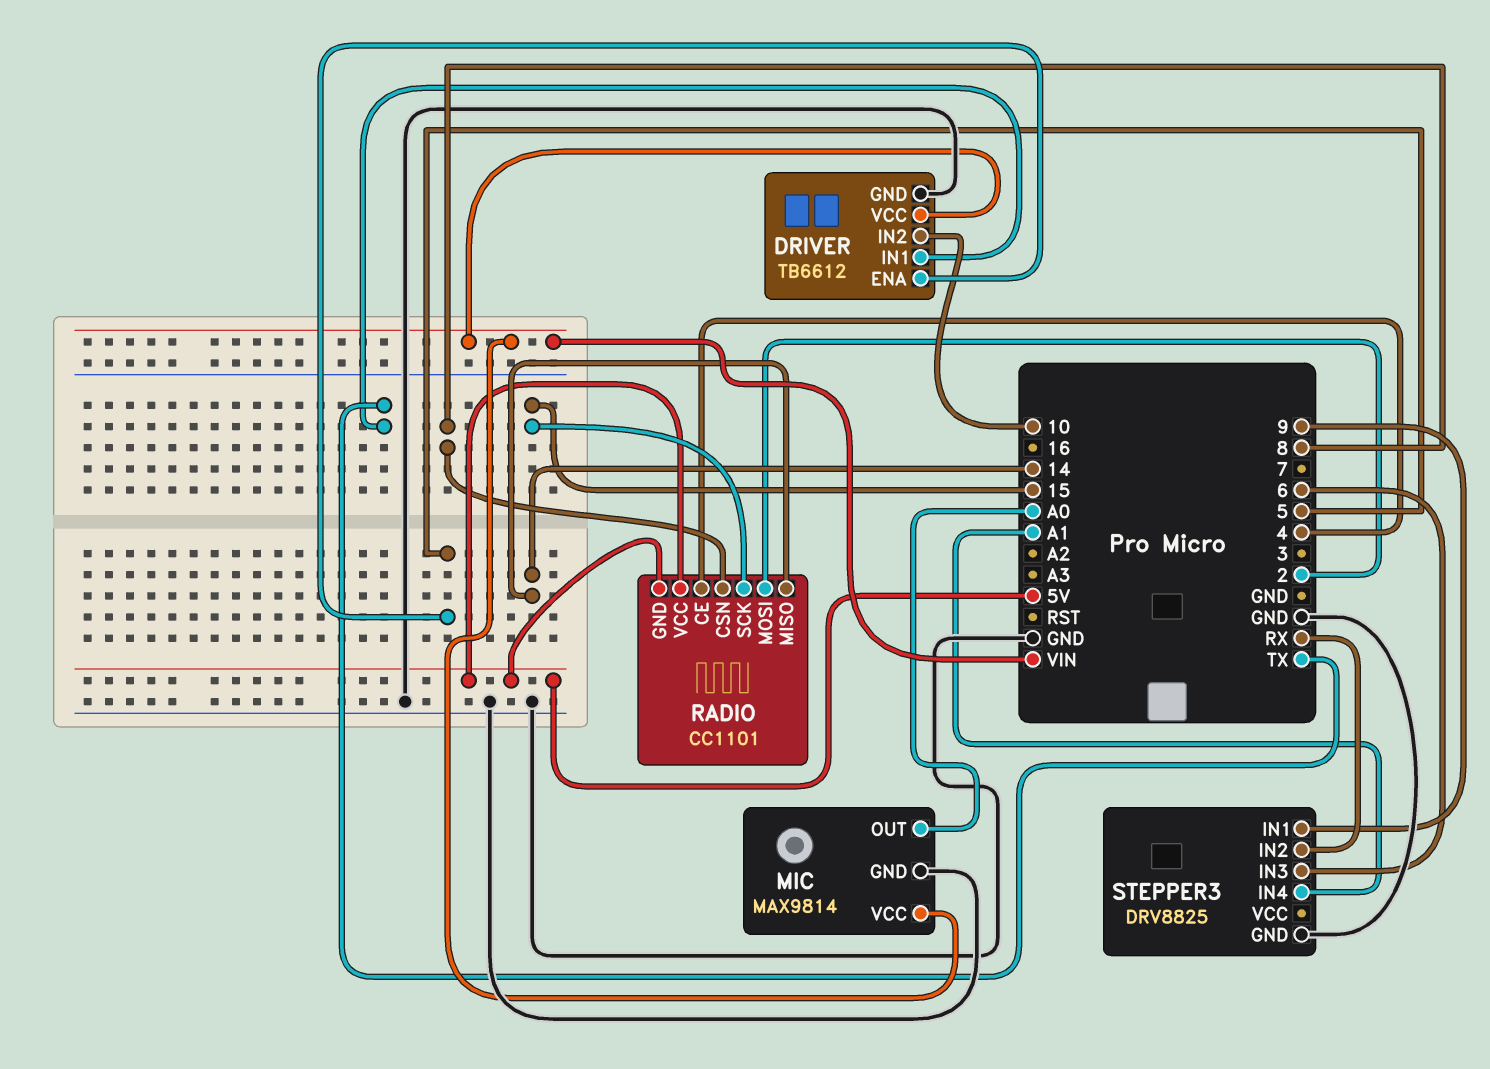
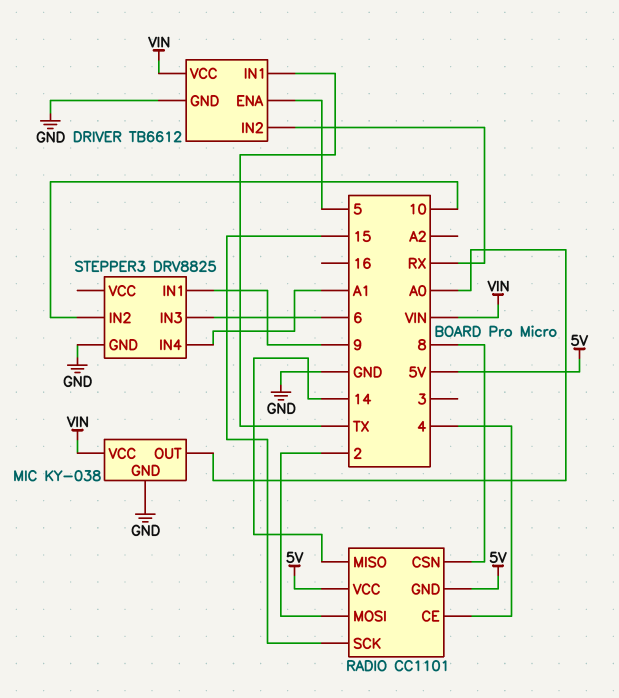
DRIVER pin IN2: 10 -> RX
MIC: MAX9814 -> KY-038
STEPPER3 pin IN2: RX -> 10

